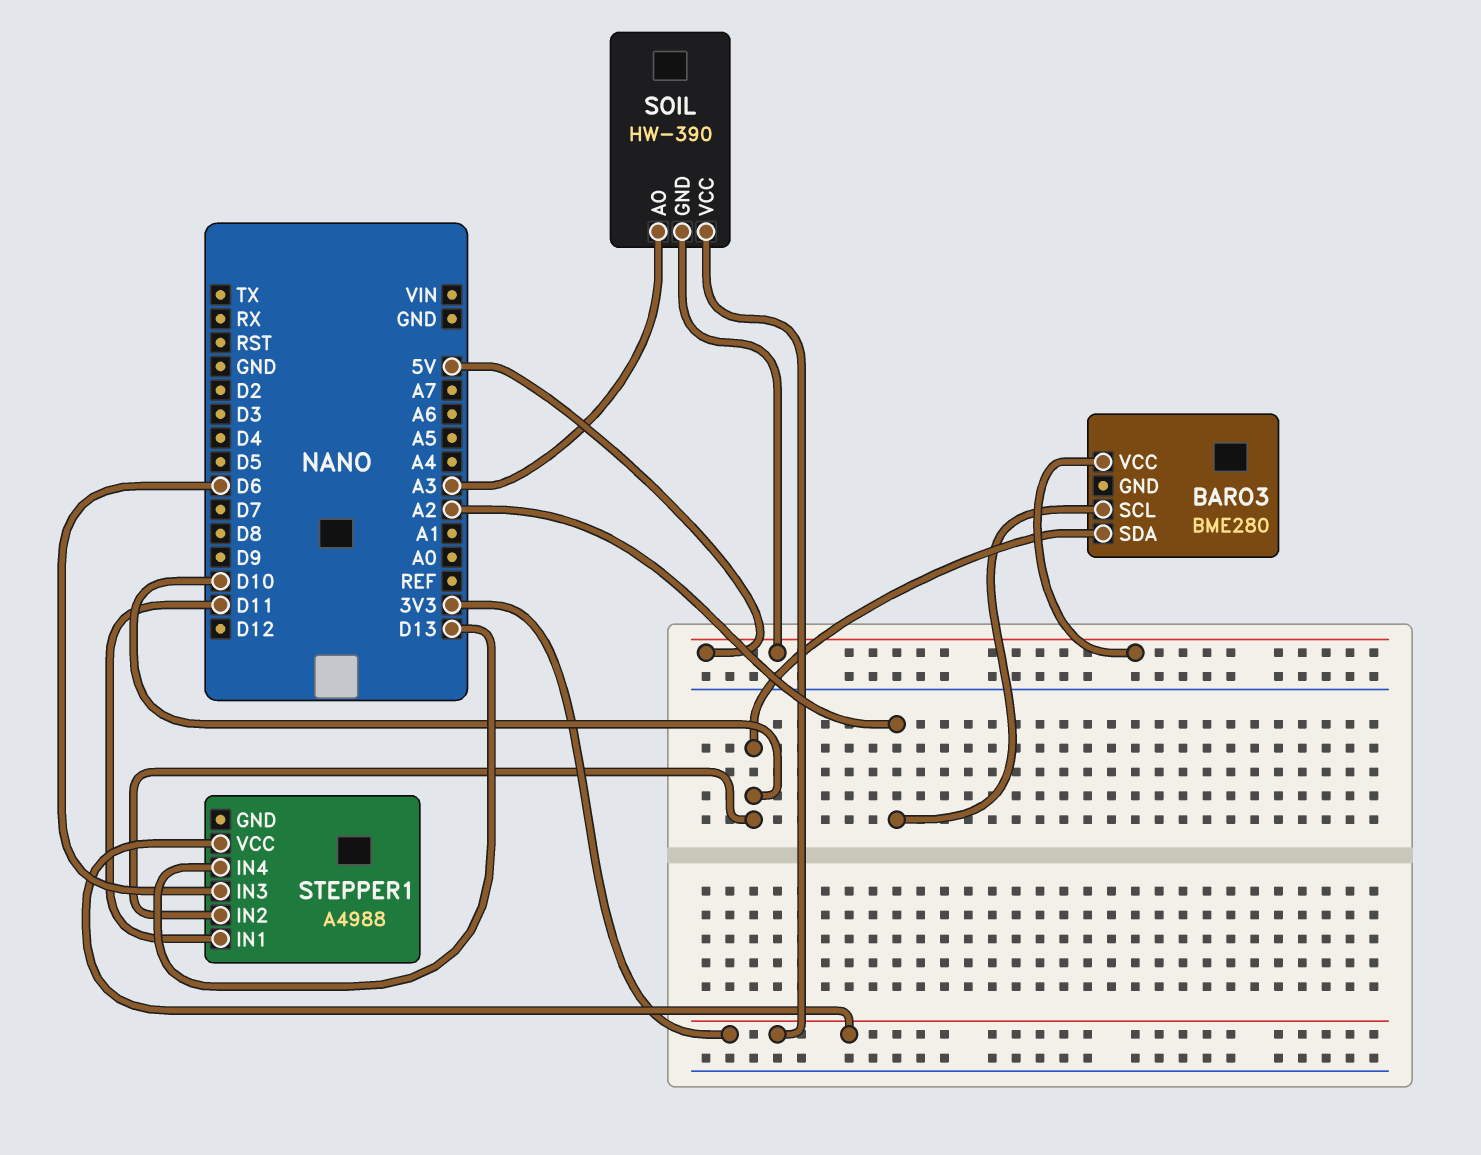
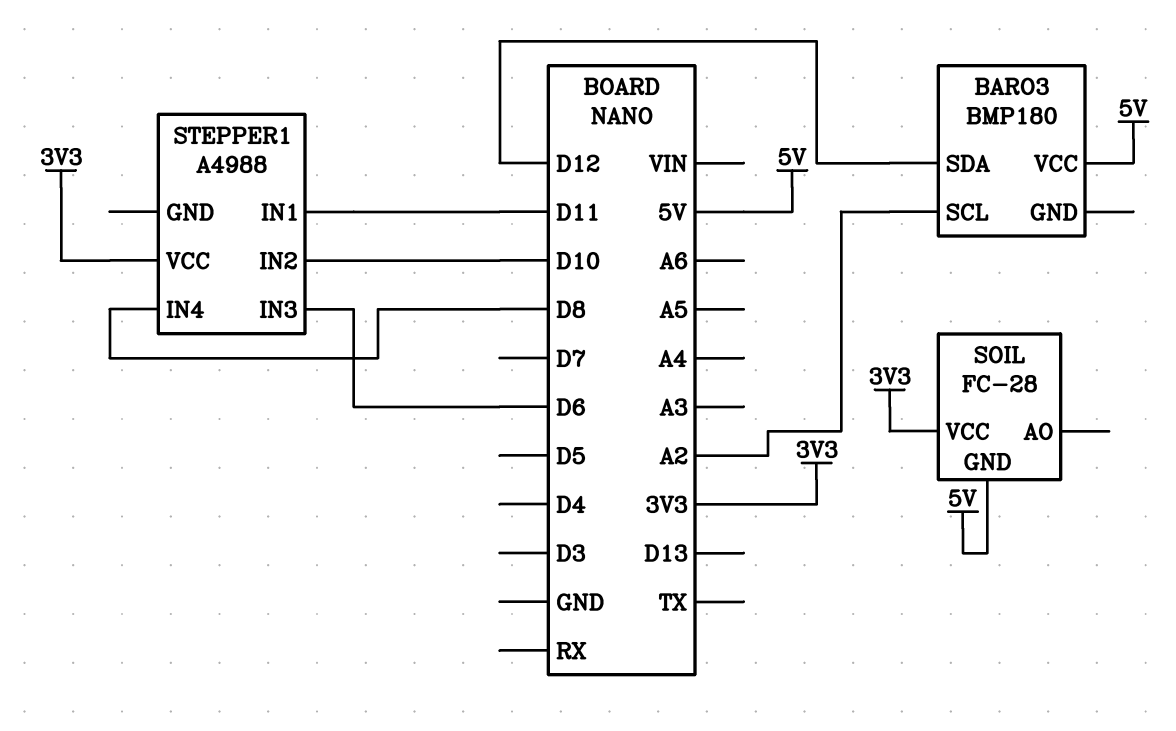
BARO3: BME280 -> BMP180
BARO3 pin SDA: D10 -> D12
SOIL: HW-390 -> FC-28
SOIL pin AO: A3 -> none
STEPPER1 pin IN4: D13 -> D8

